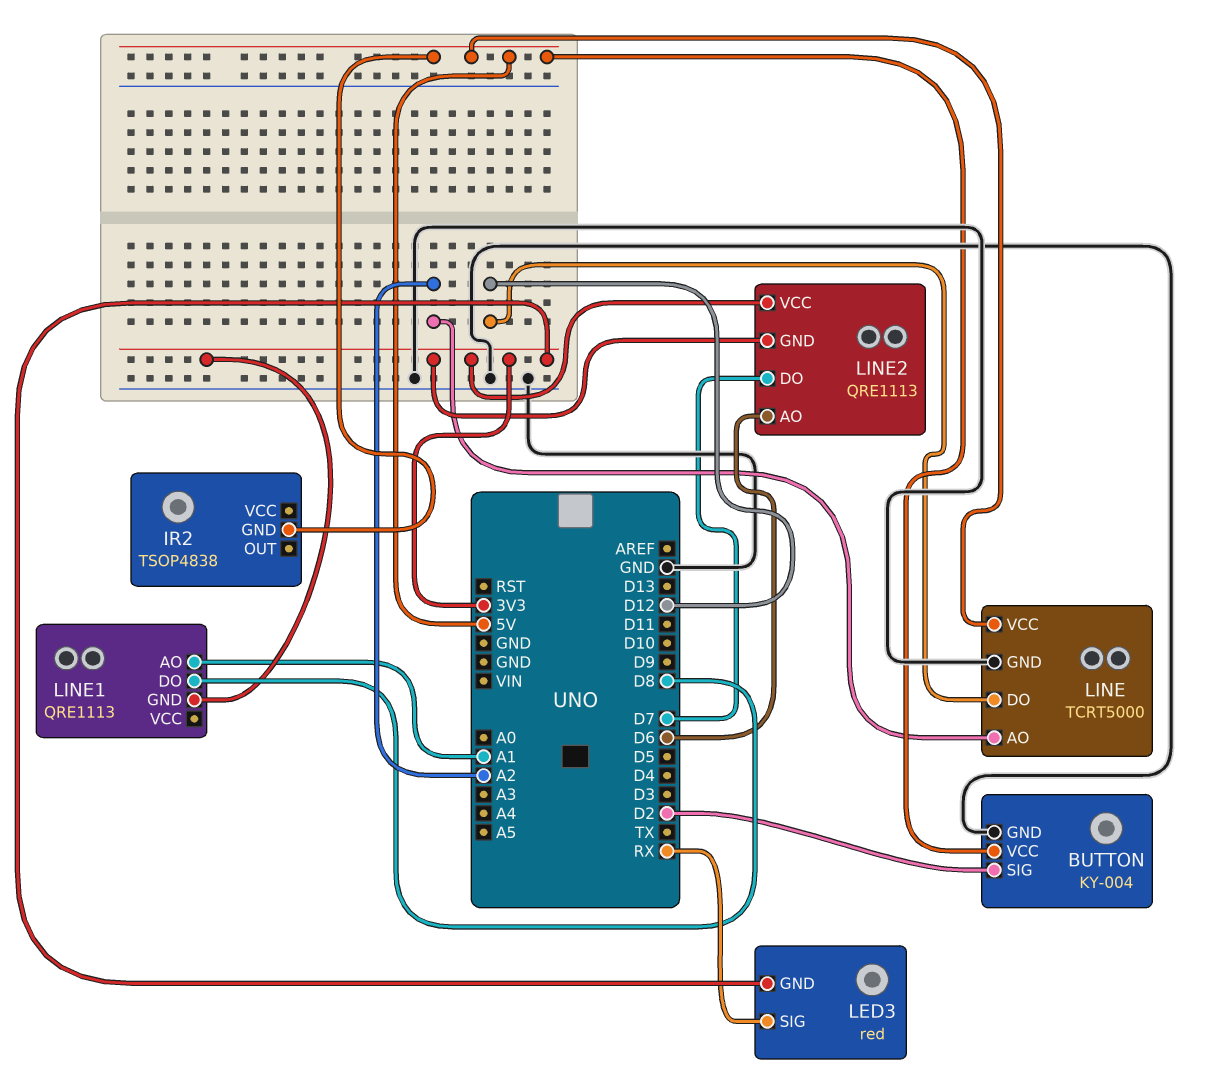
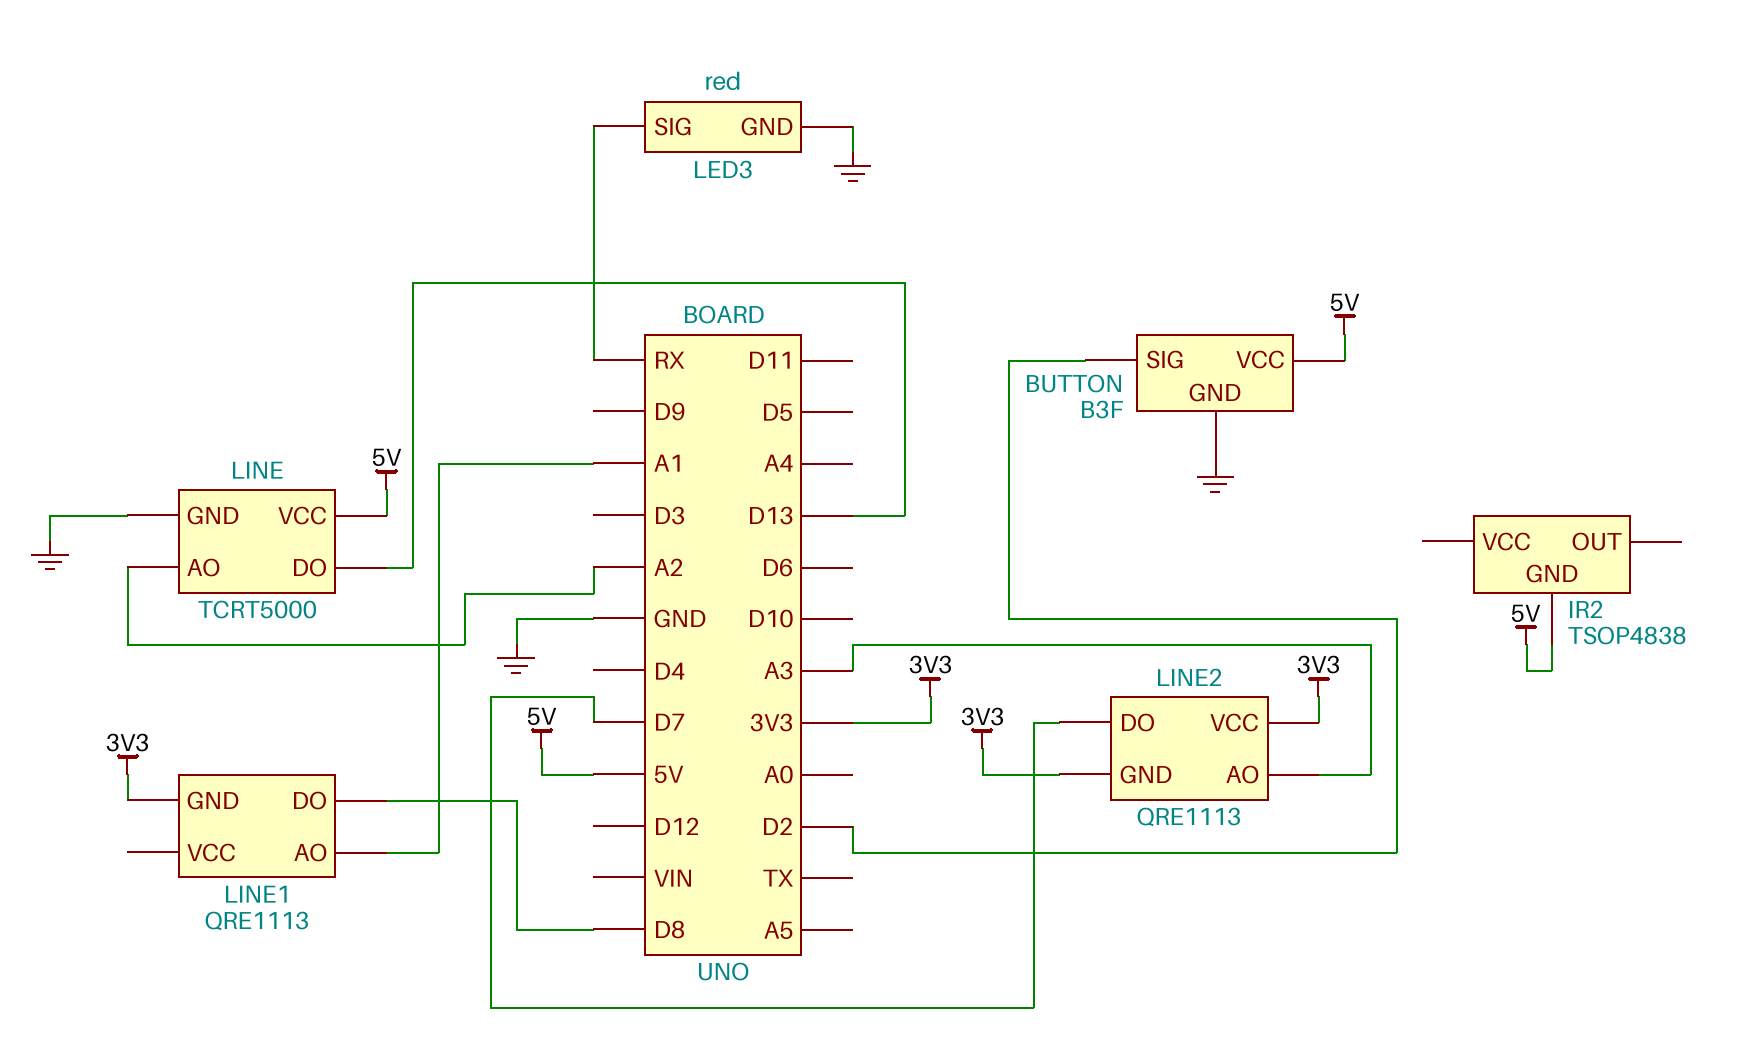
BUTTON: KY-004 -> B3F
LED3 pin GND: 3V3 -> GND
LINE pin DO: D12 -> D13
LINE2 pin AO: D6 -> A3

